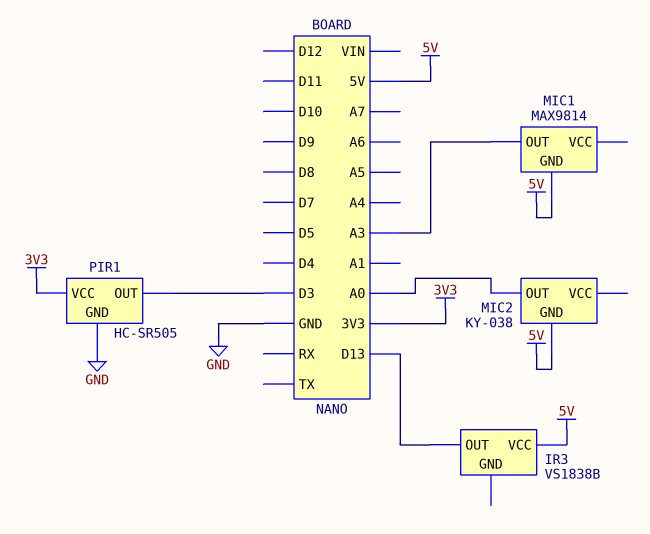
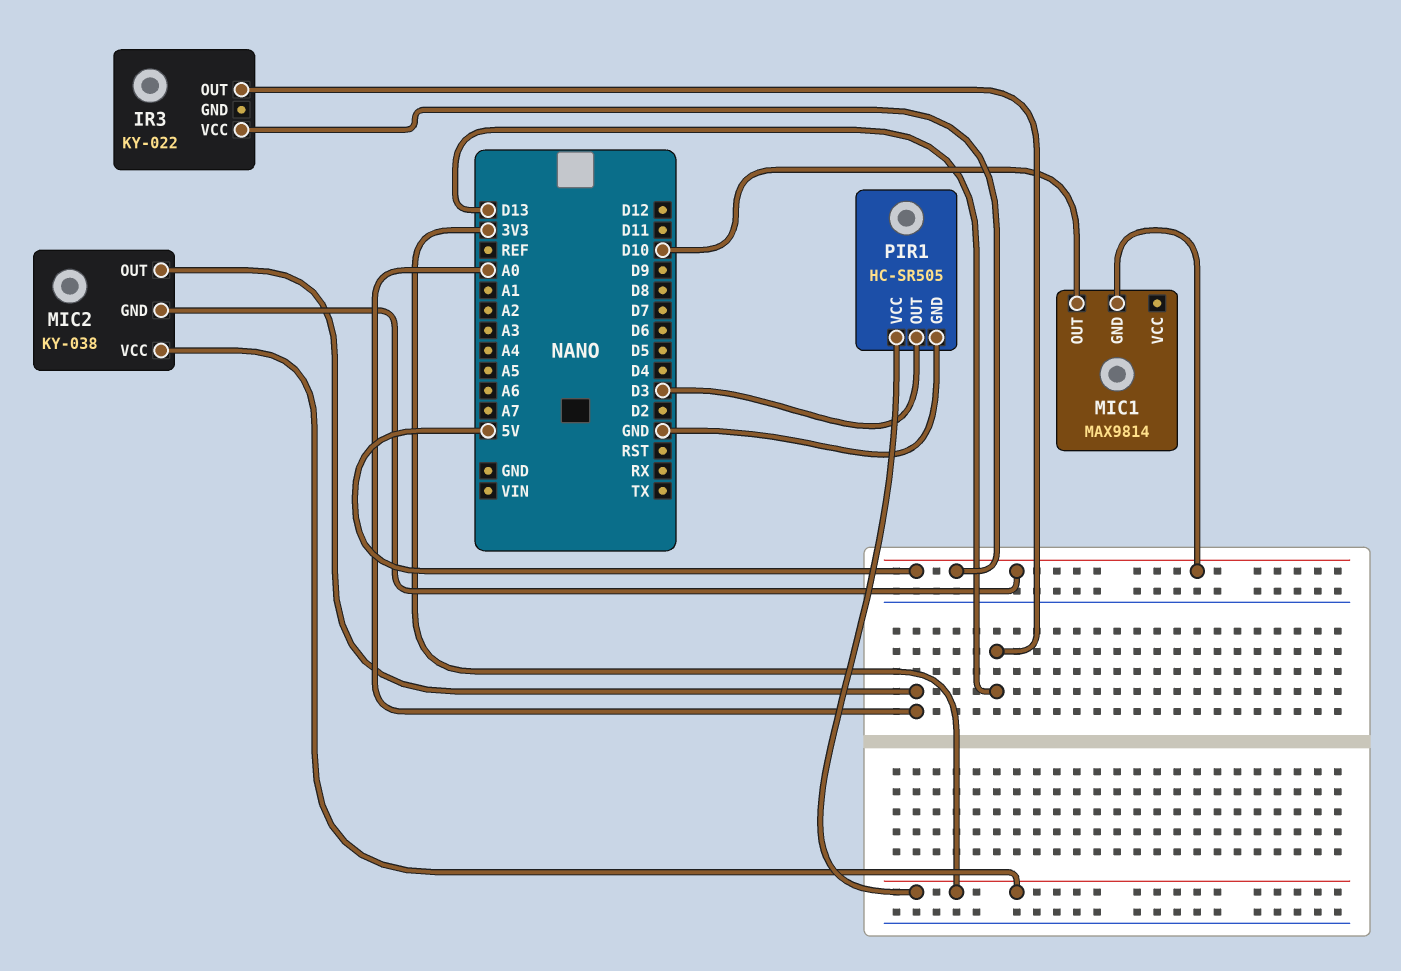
IR3: VS1838B -> KY-022
MIC1 pin OUT: A3 -> D10
MIC2 pin VCC: none -> 3V3

